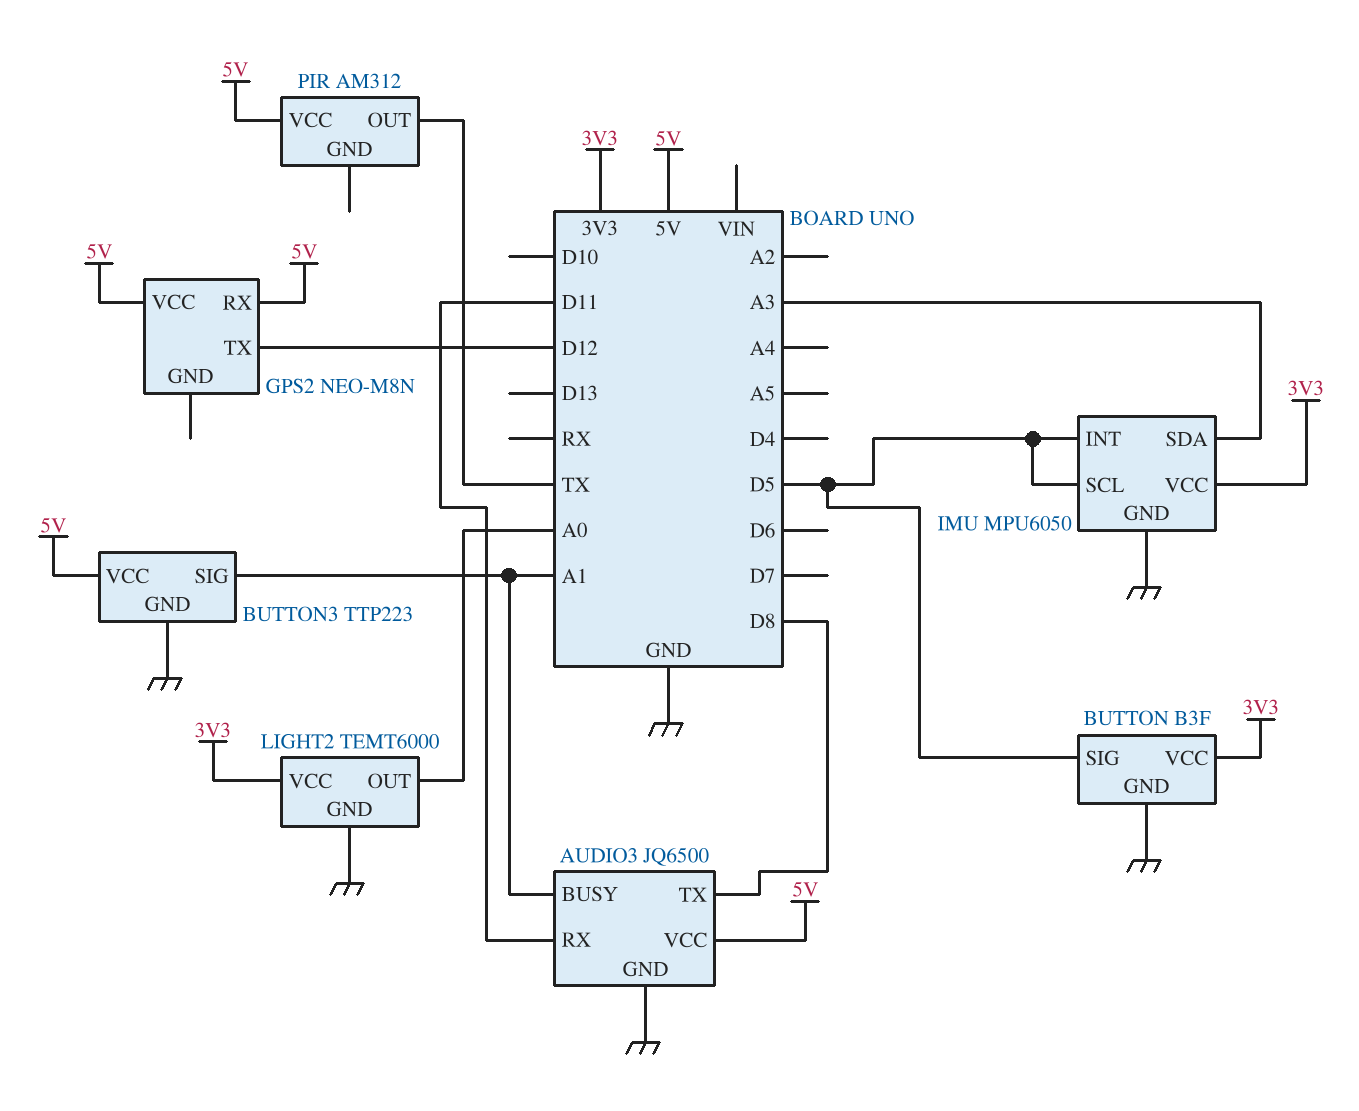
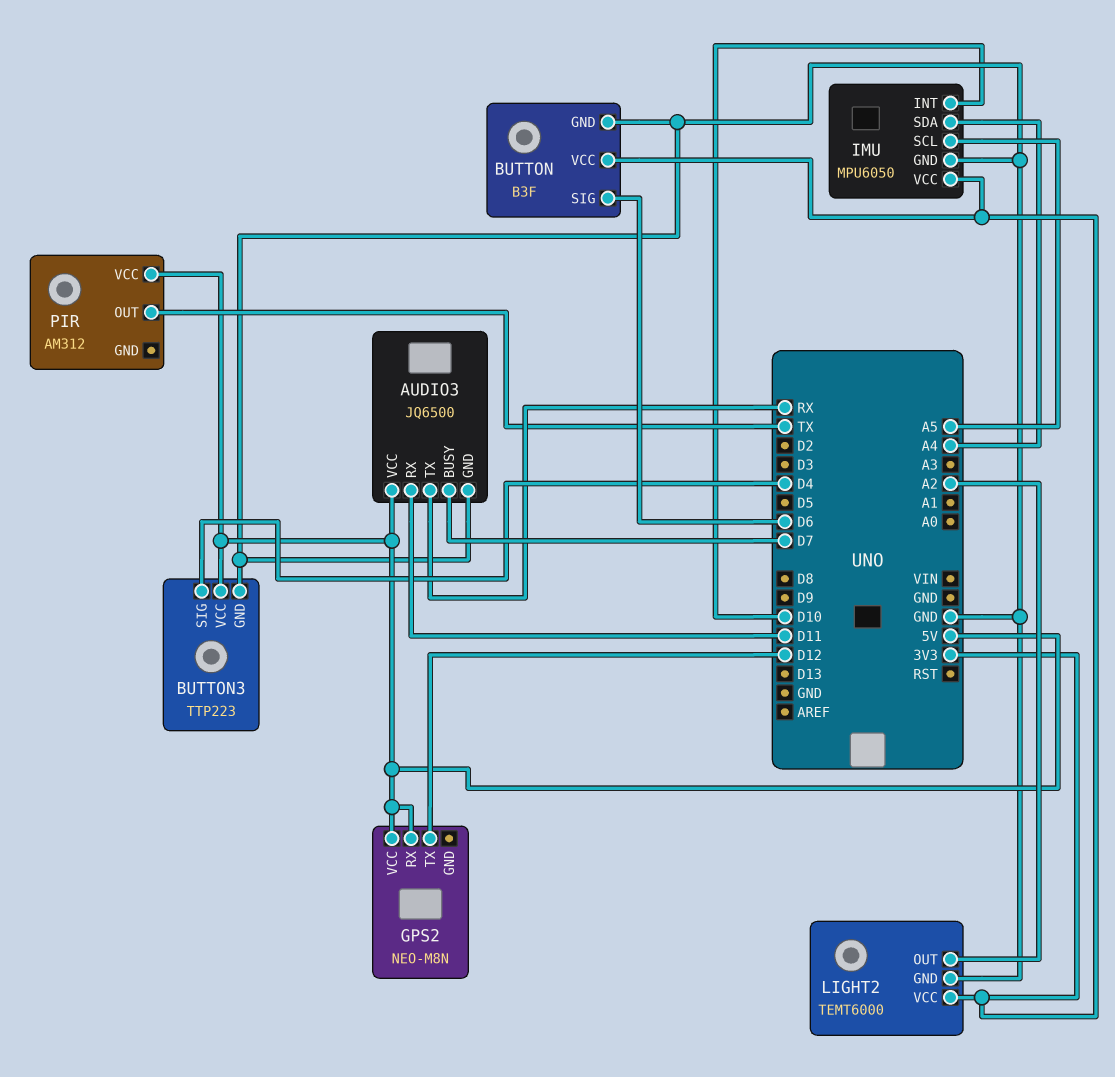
AUDIO3 pin BUSY: A1 -> D7
AUDIO3 pin TX: D8 -> RX
BUTTON pin SIG: D5 -> D6
BUTTON3 pin SIG: A1 -> D4
IMU pin INT: D5 -> D10
IMU pin SCL: D5 -> A5
IMU pin SDA: A3 -> A4
LIGHT2 pin OUT: A0 -> A2

